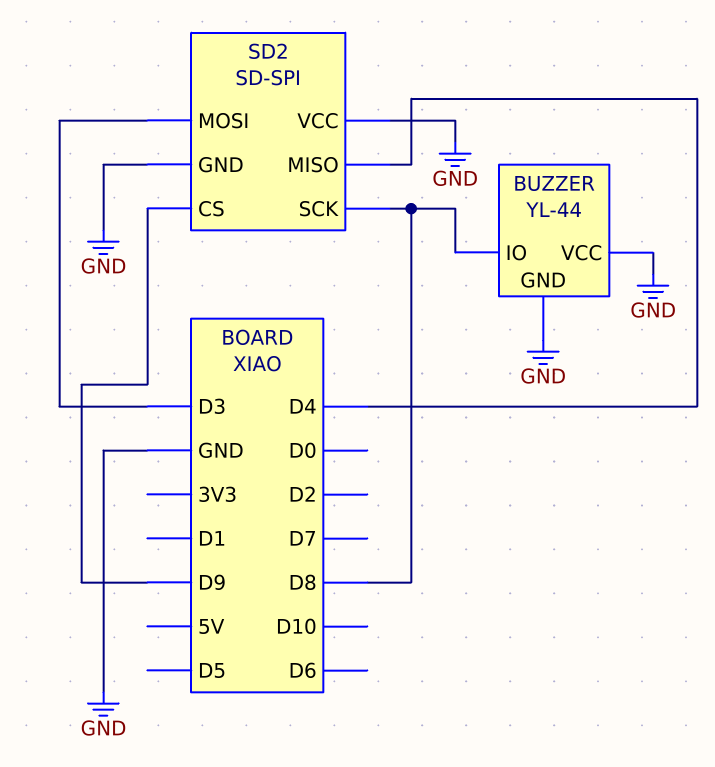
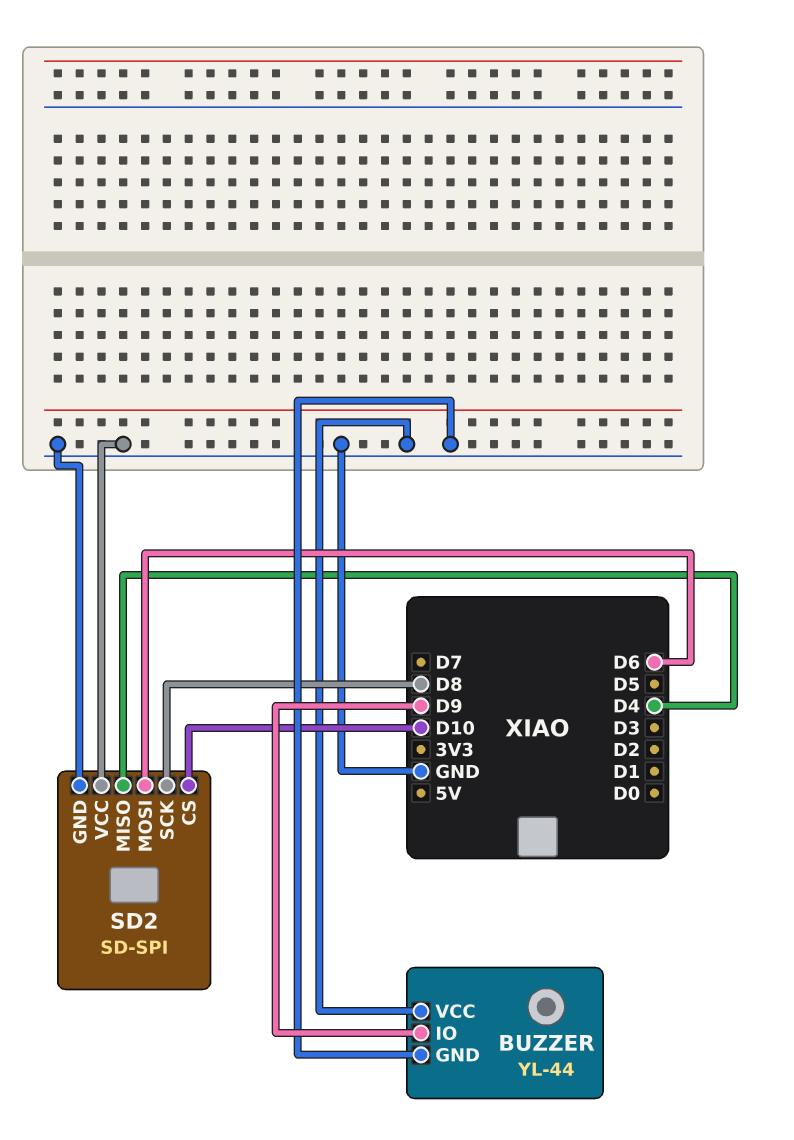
BUZZER pin IO: D8 -> D9
SD2 pin CS: D9 -> D10
SD2 pin MOSI: D3 -> D6

